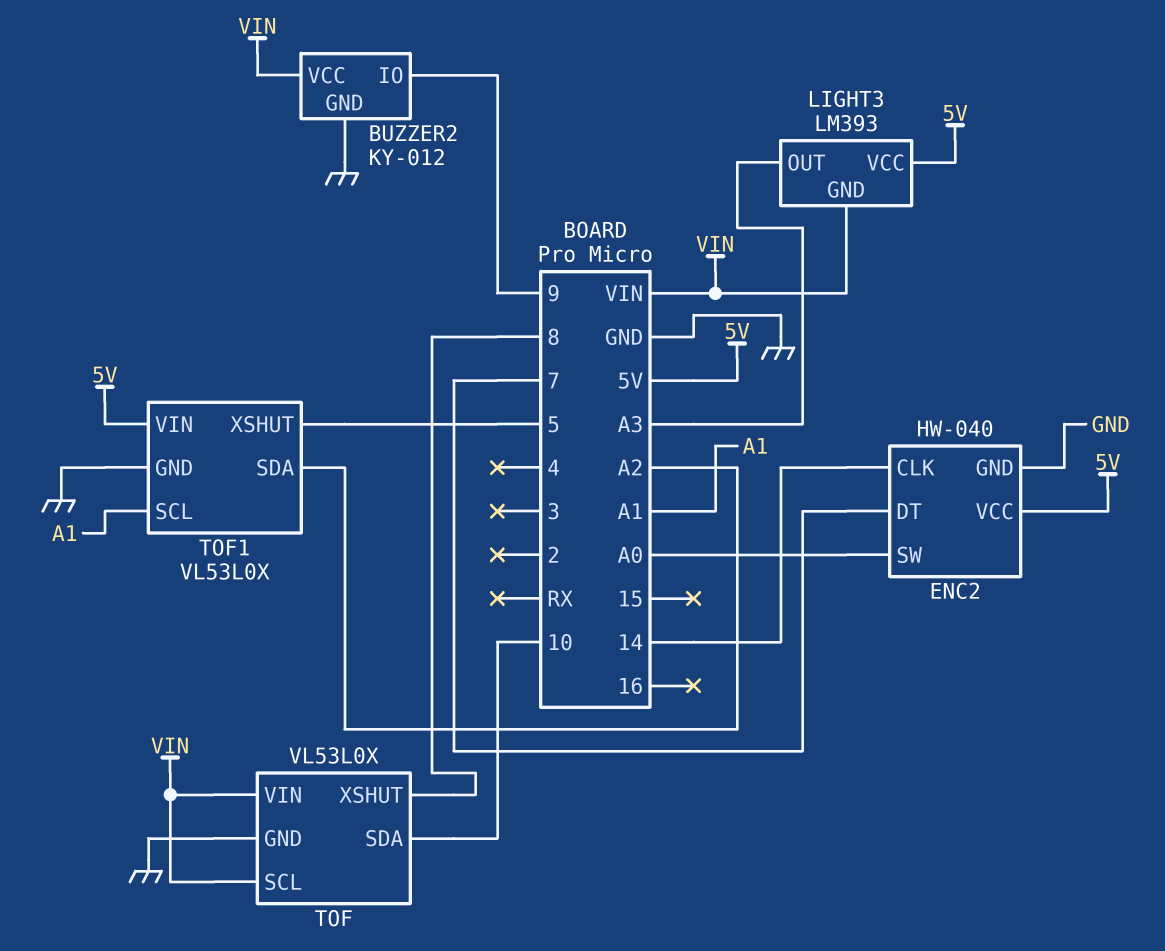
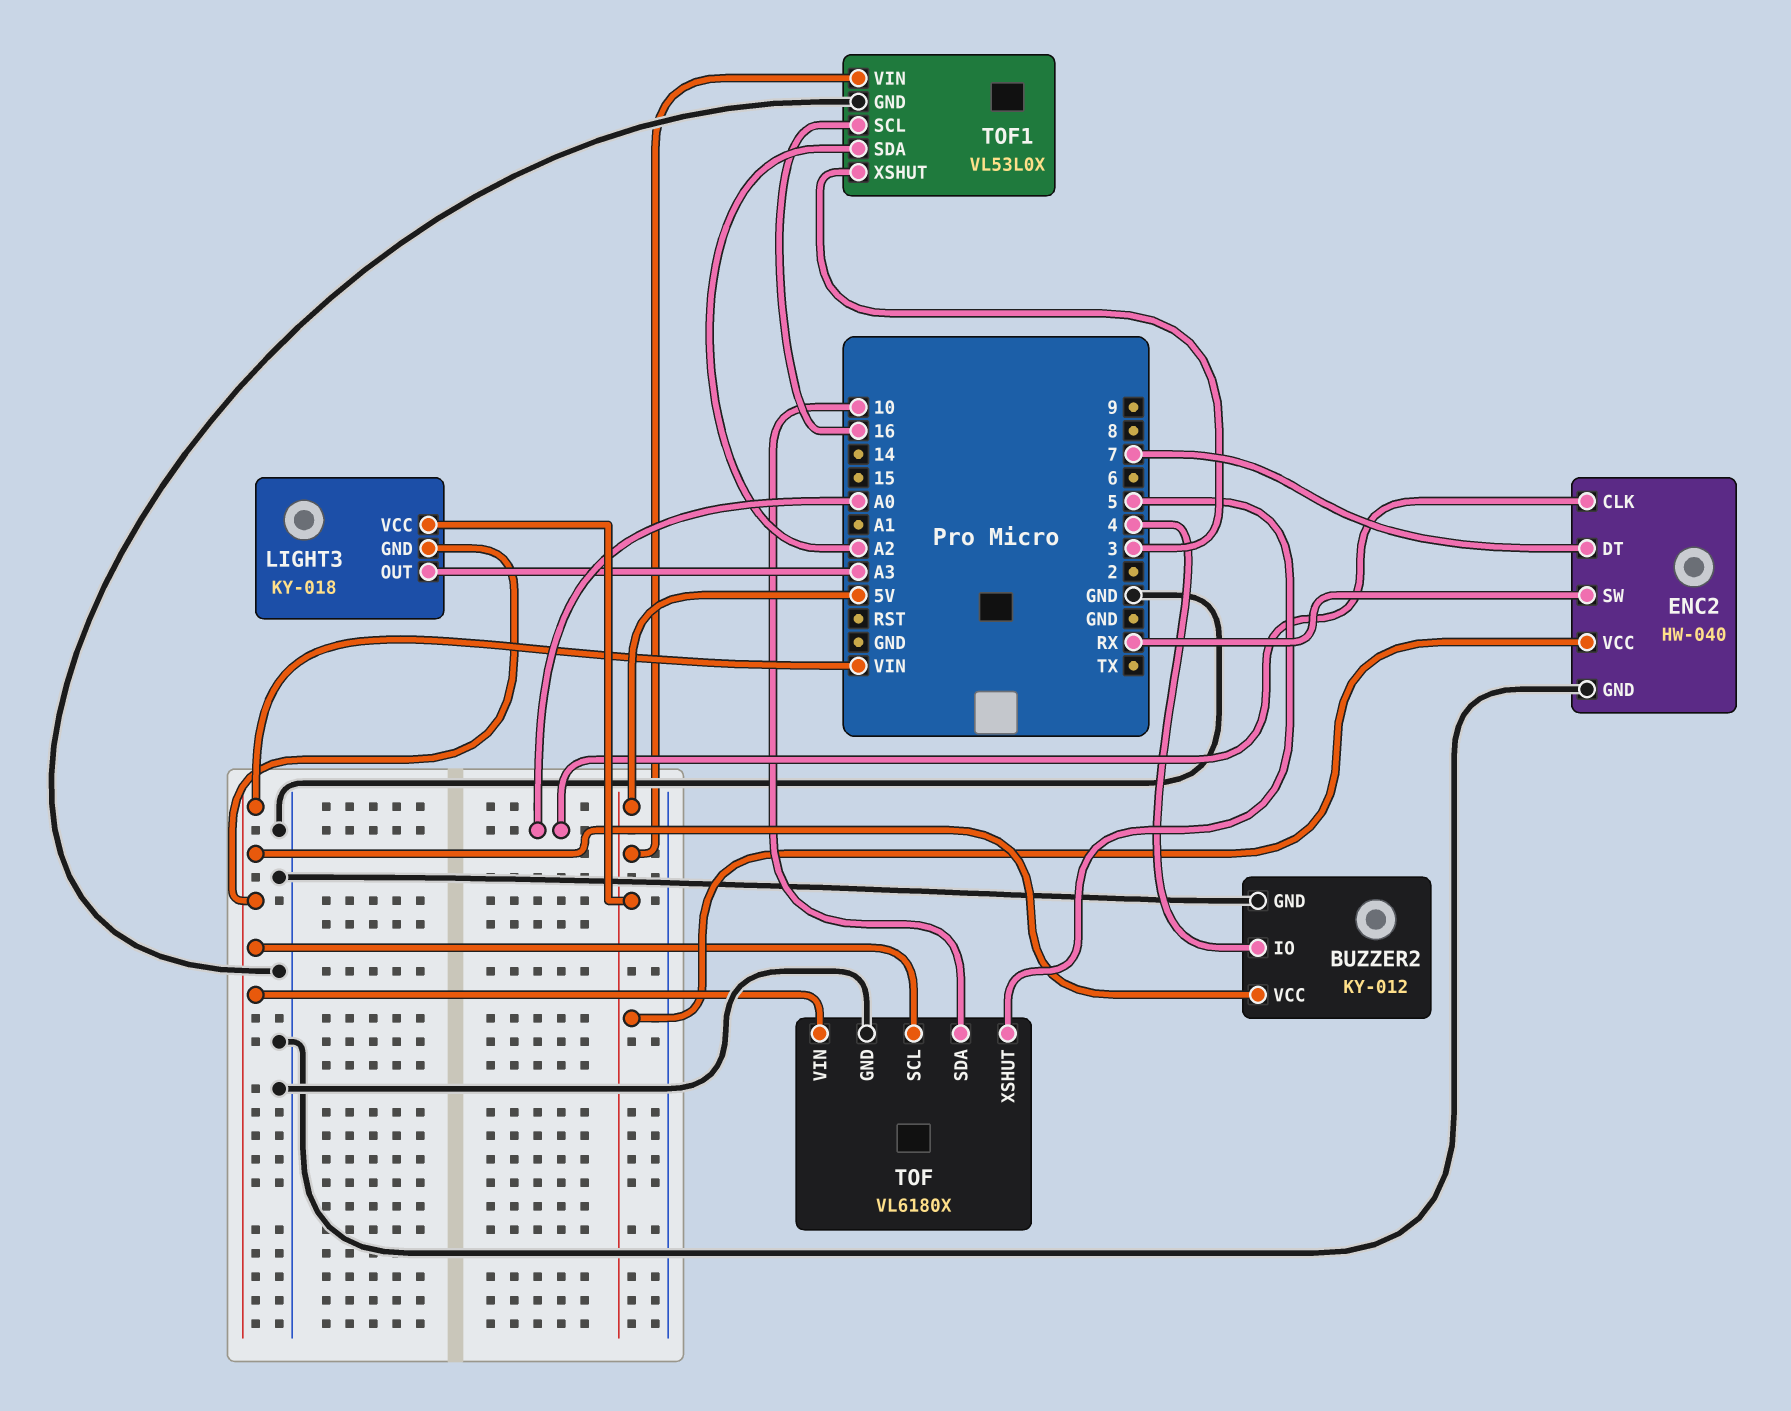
BUZZER2 pin IO: 9 -> 4
ENC2 pin CLK: 14 -> A0
ENC2 pin SW: A0 -> RX
LIGHT3: LM393 -> KY-018
TOF: VL53L0X -> VL6180X
TOF pin XSHUT: 8 -> 5
TOF1 pin SCL: A1 -> 16
TOF1 pin XSHUT: 5 -> 3

